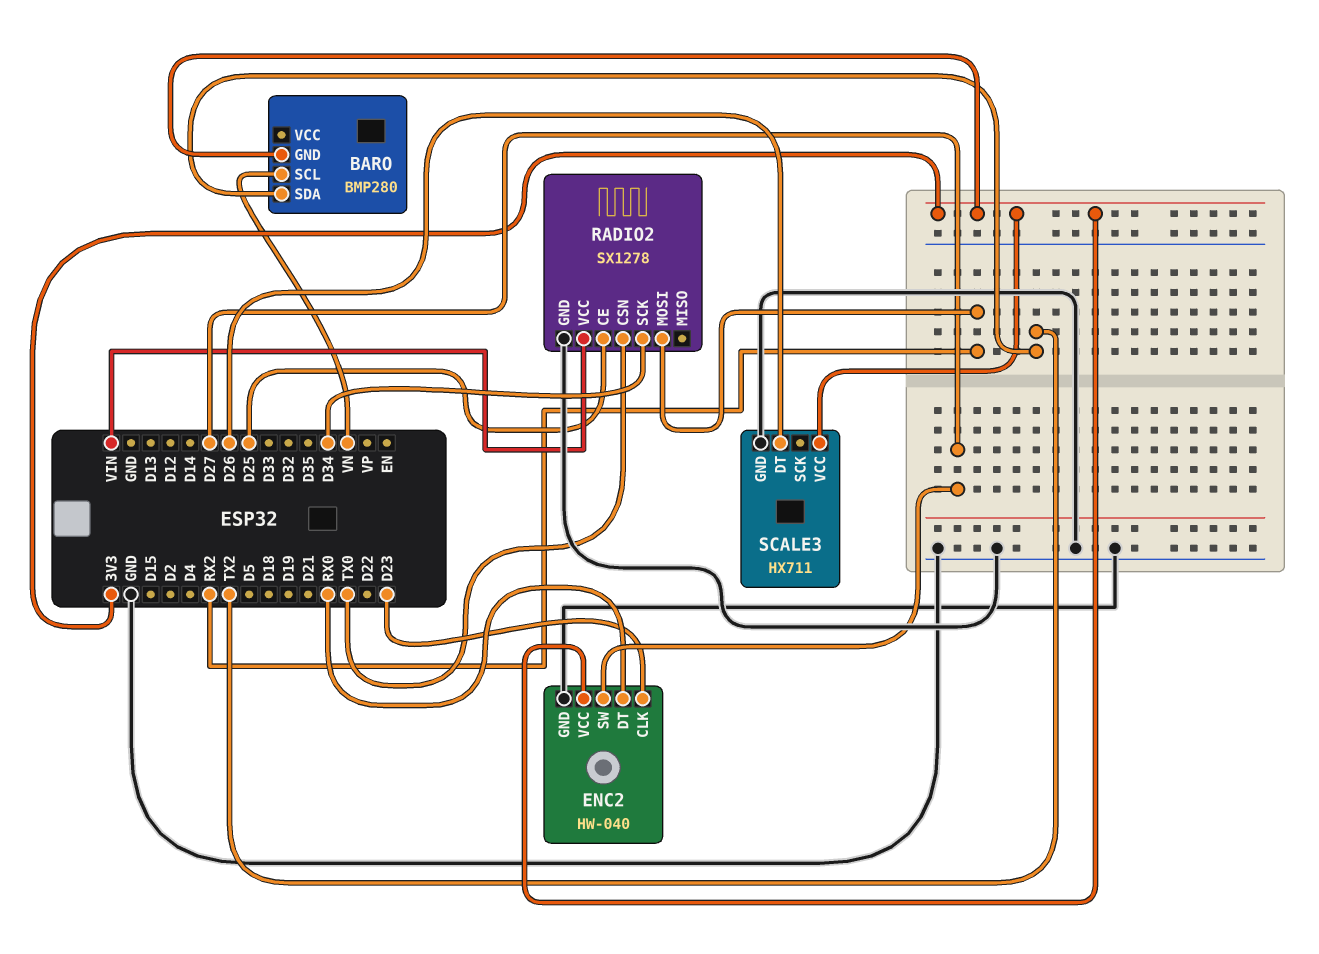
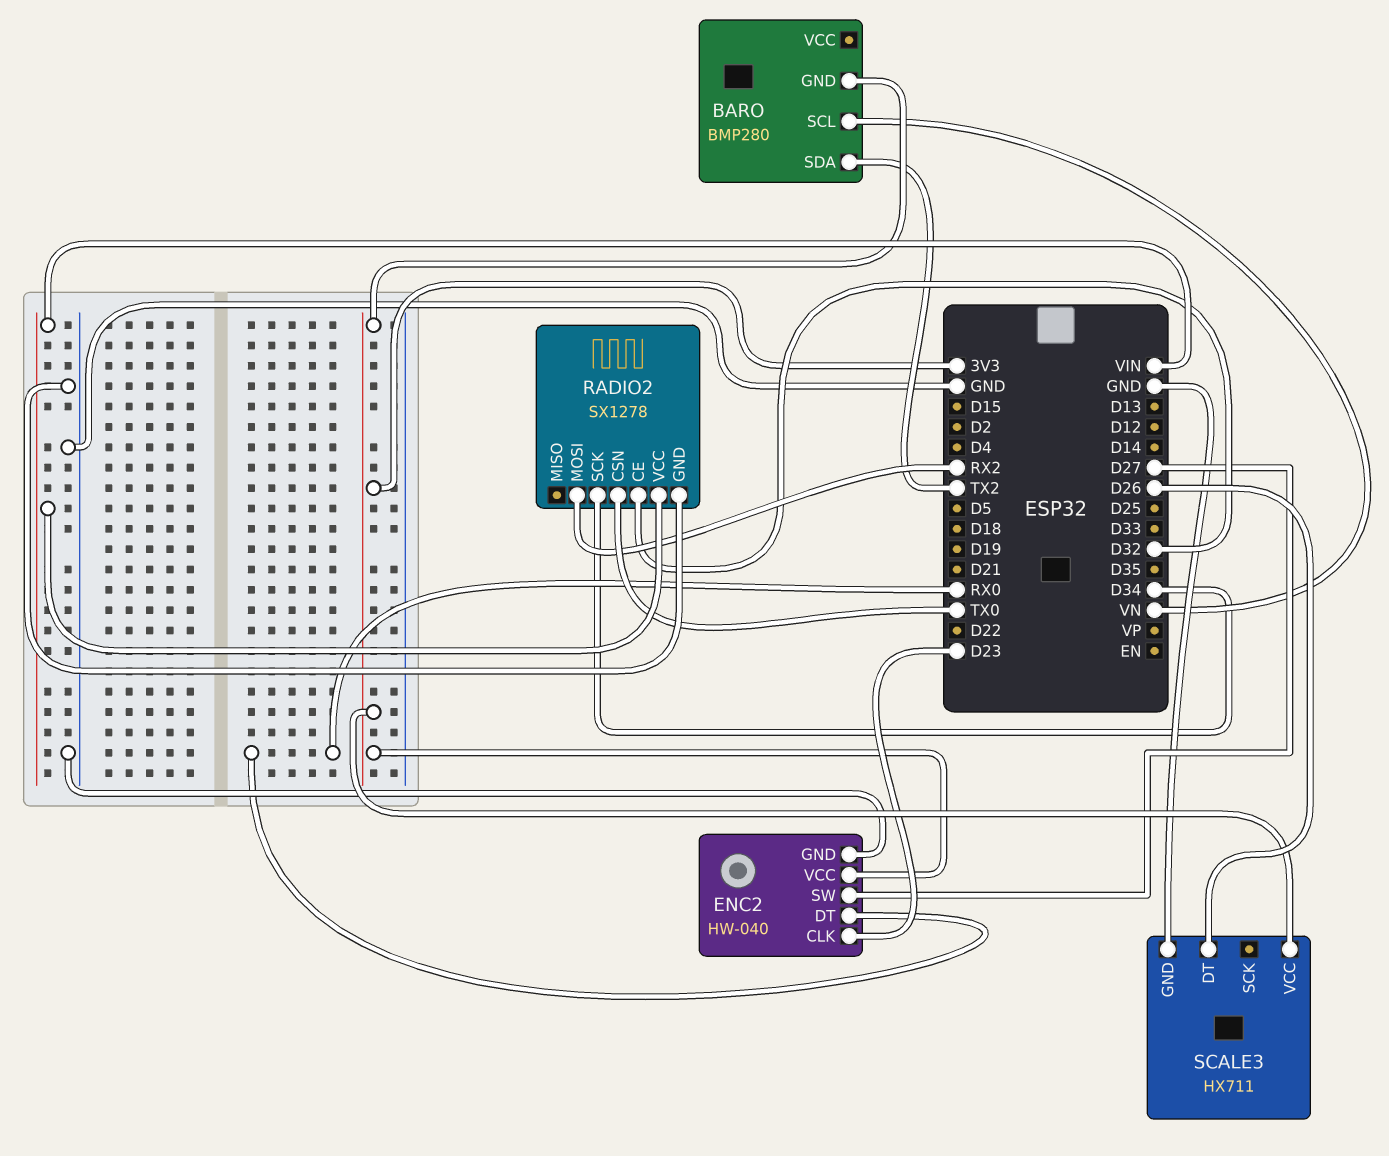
RADIO2 pin CE: D25 -> D32

